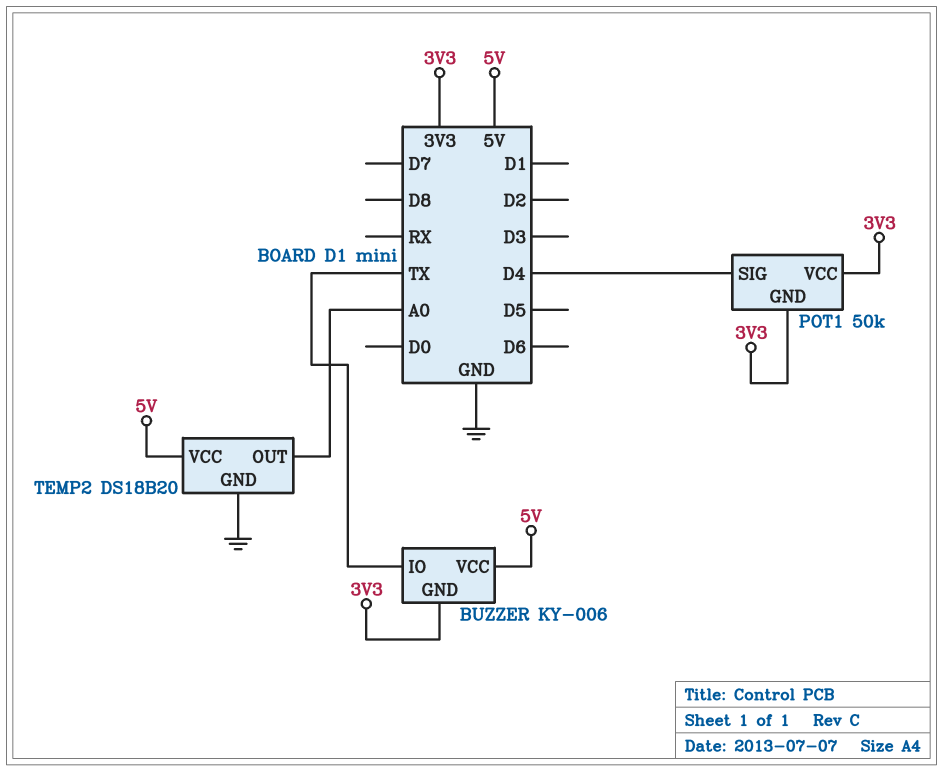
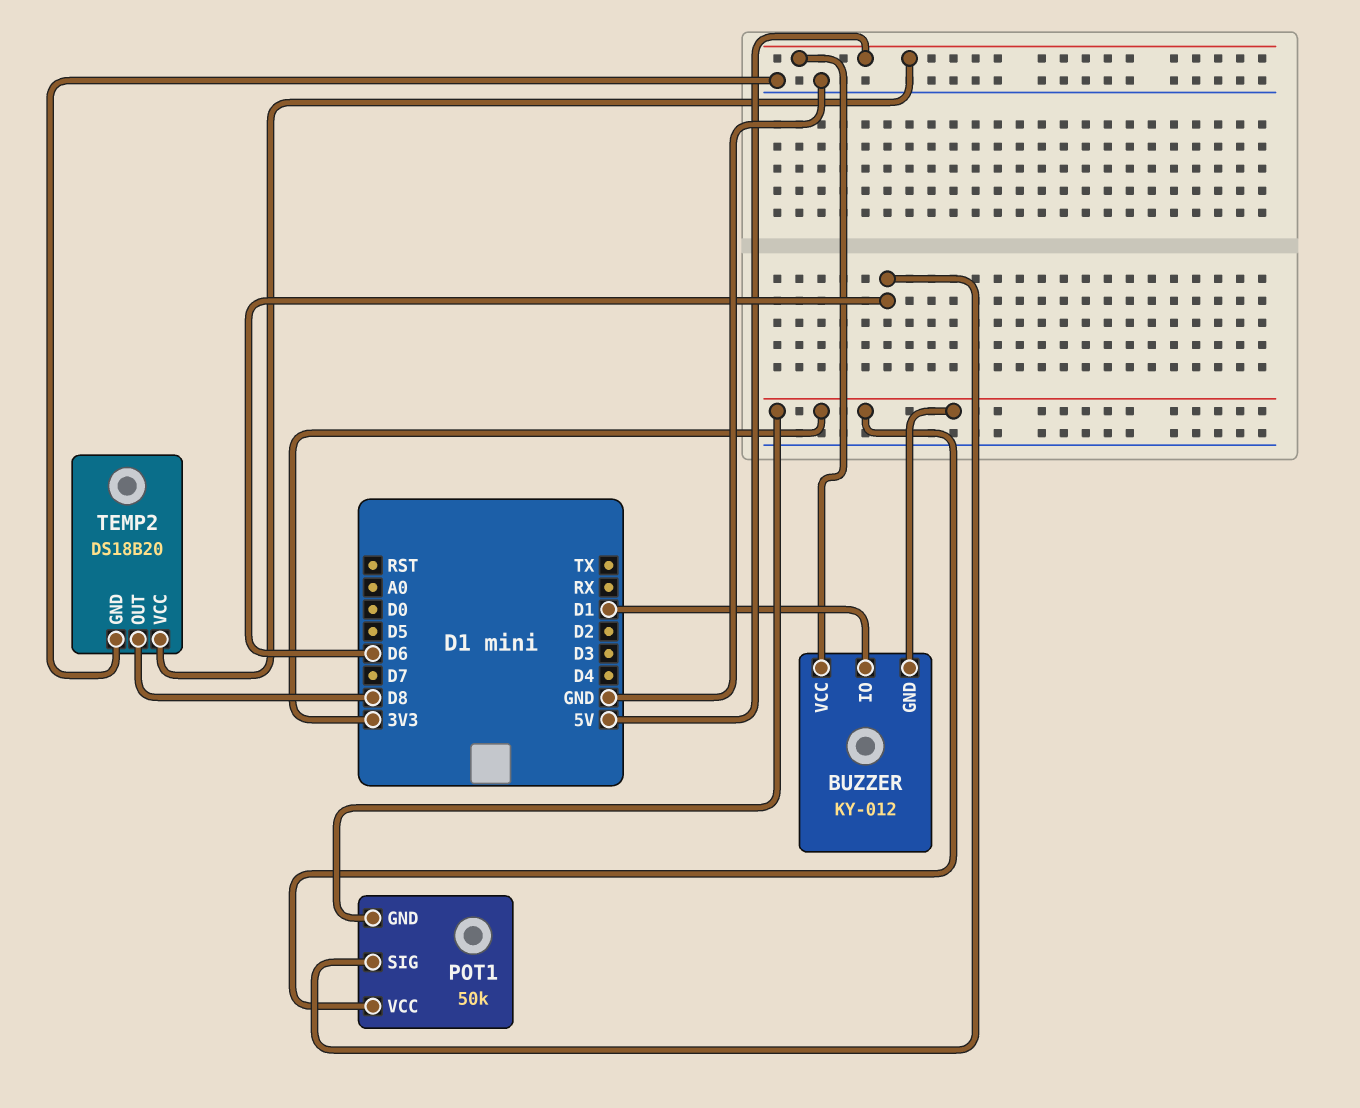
BUZZER: KY-006 -> KY-012
BUZZER pin IO: TX -> D1
POT1 pin SIG: D4 -> D6
TEMP2 pin OUT: A0 -> D8

